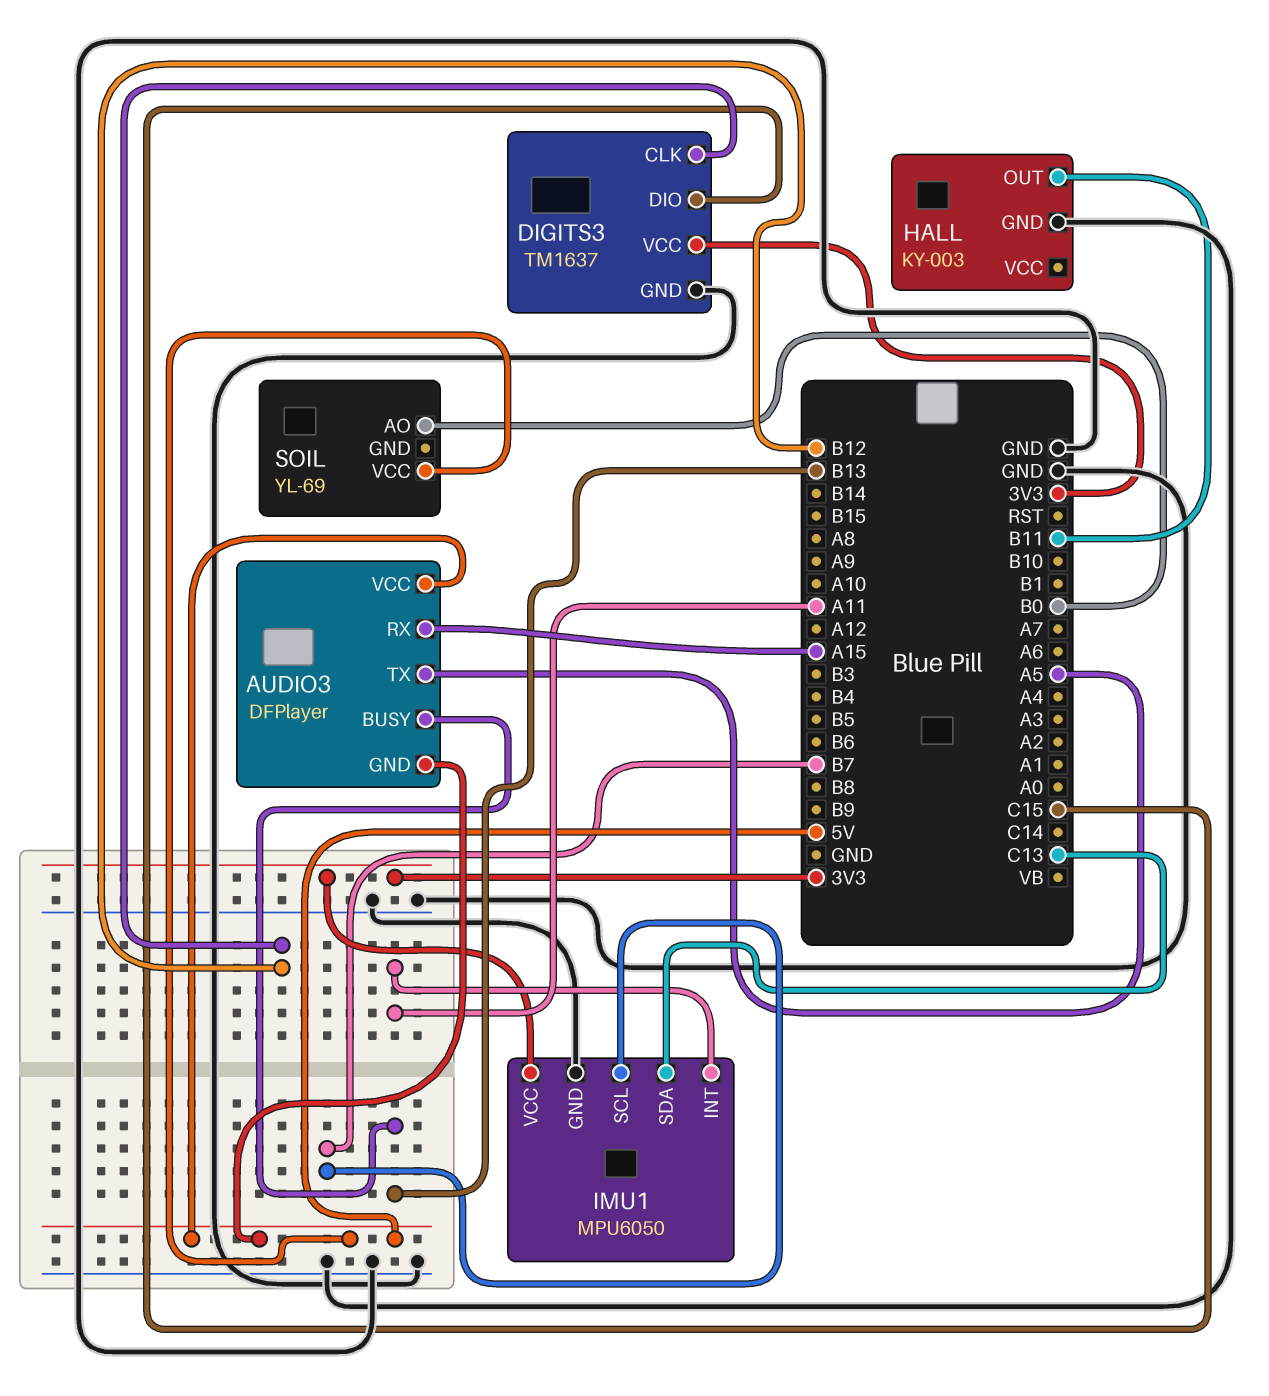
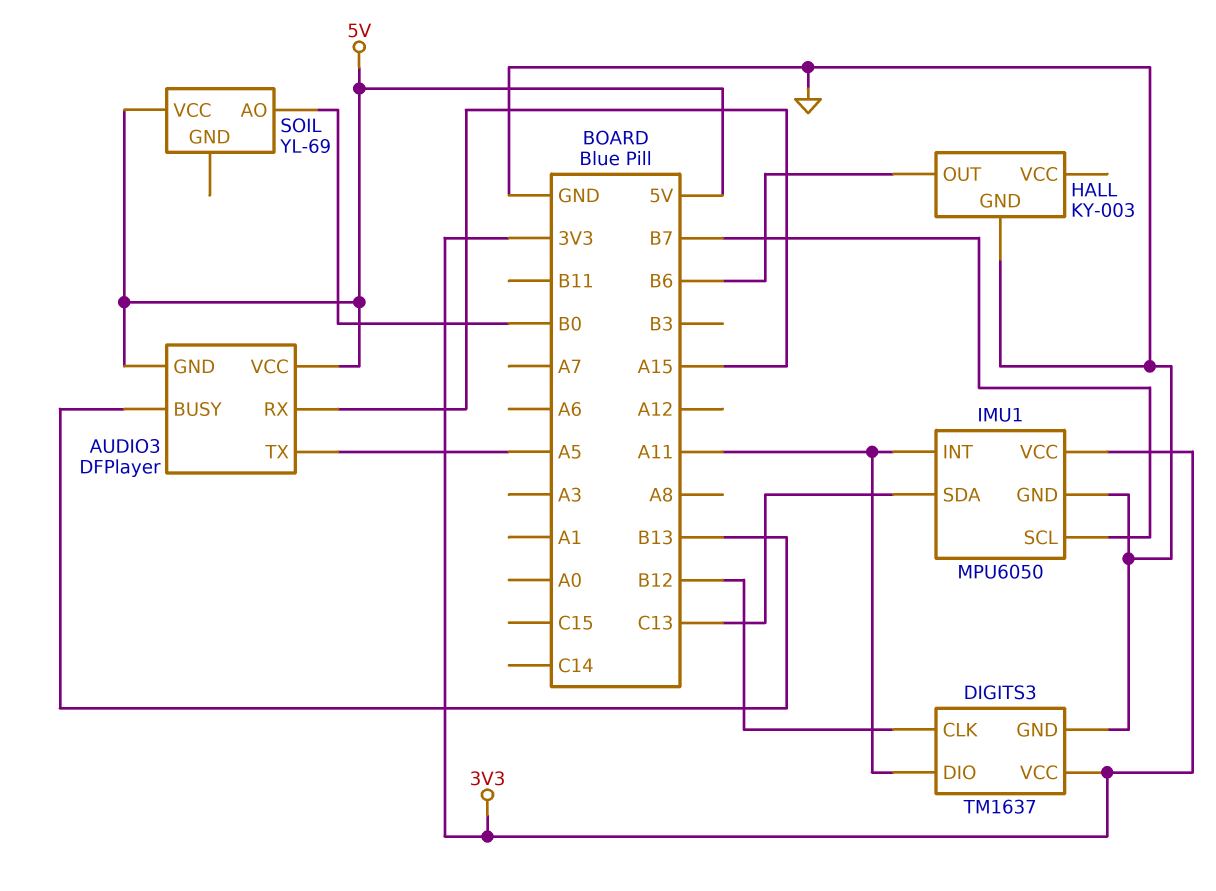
DIGITS3 pin DIO: C15 -> A11
HALL pin OUT: B11 -> B6

